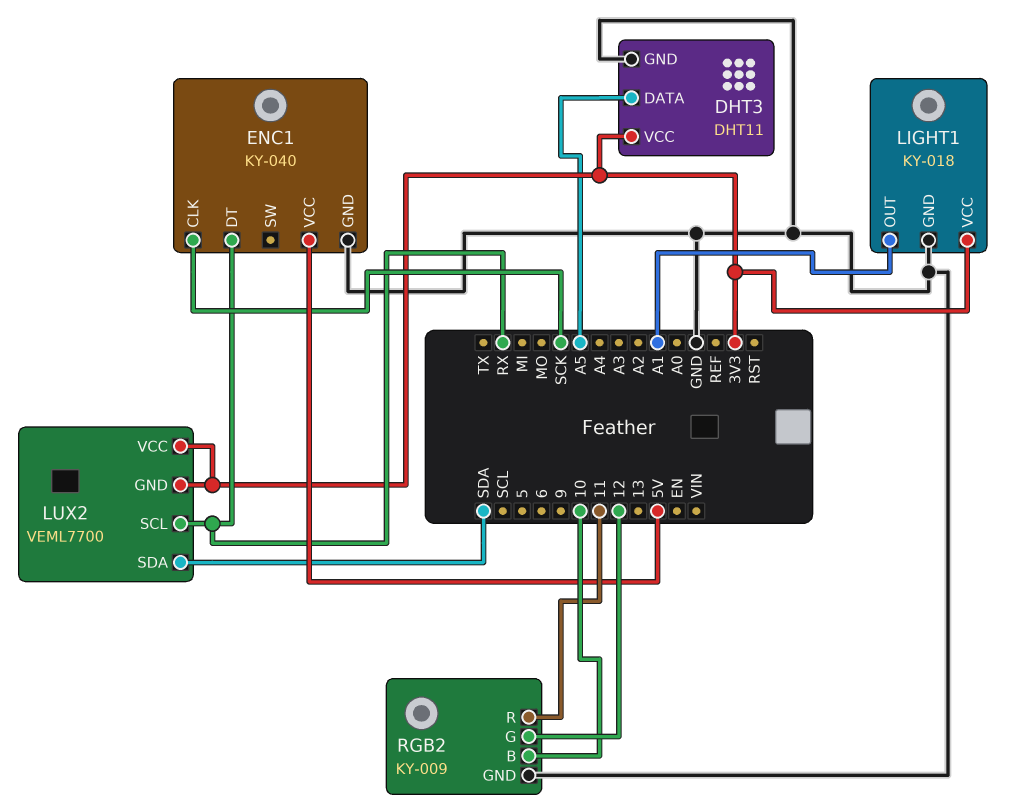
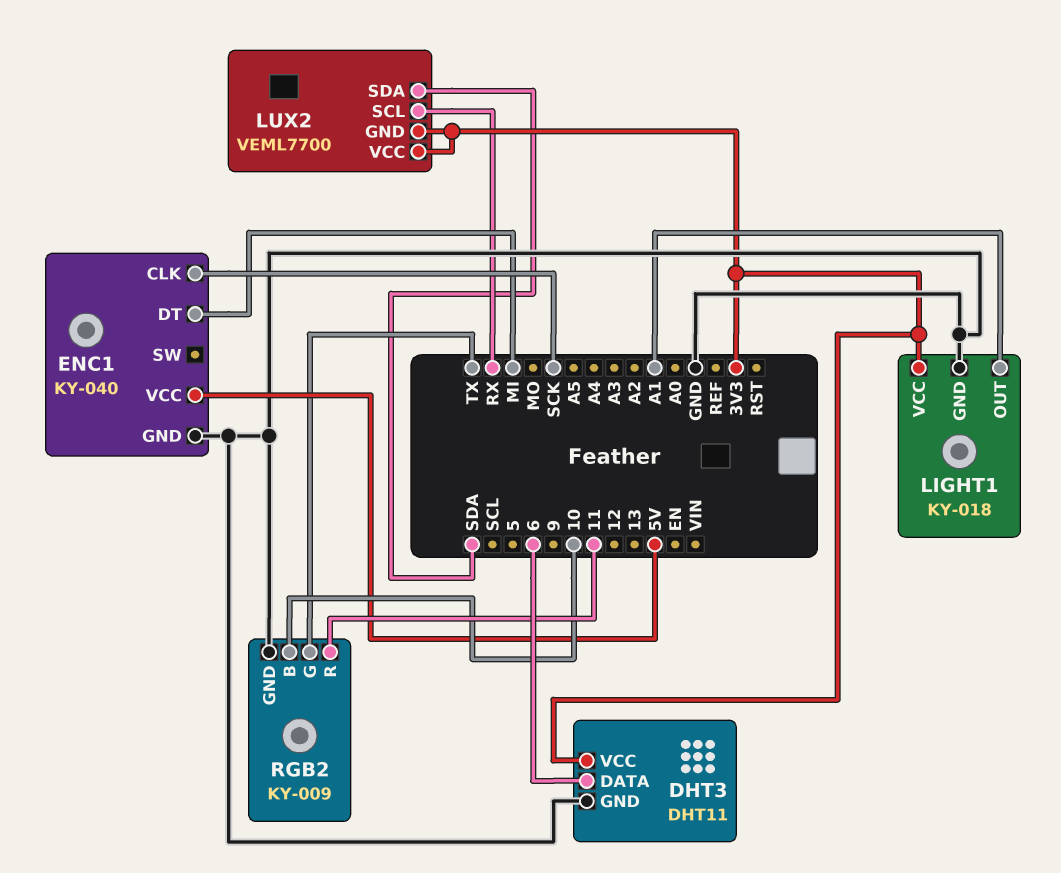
DHT3 pin DATA: A5 -> 6
ENC1 pin DT: RX -> MI
RGB2 pin G: 12 -> TX

